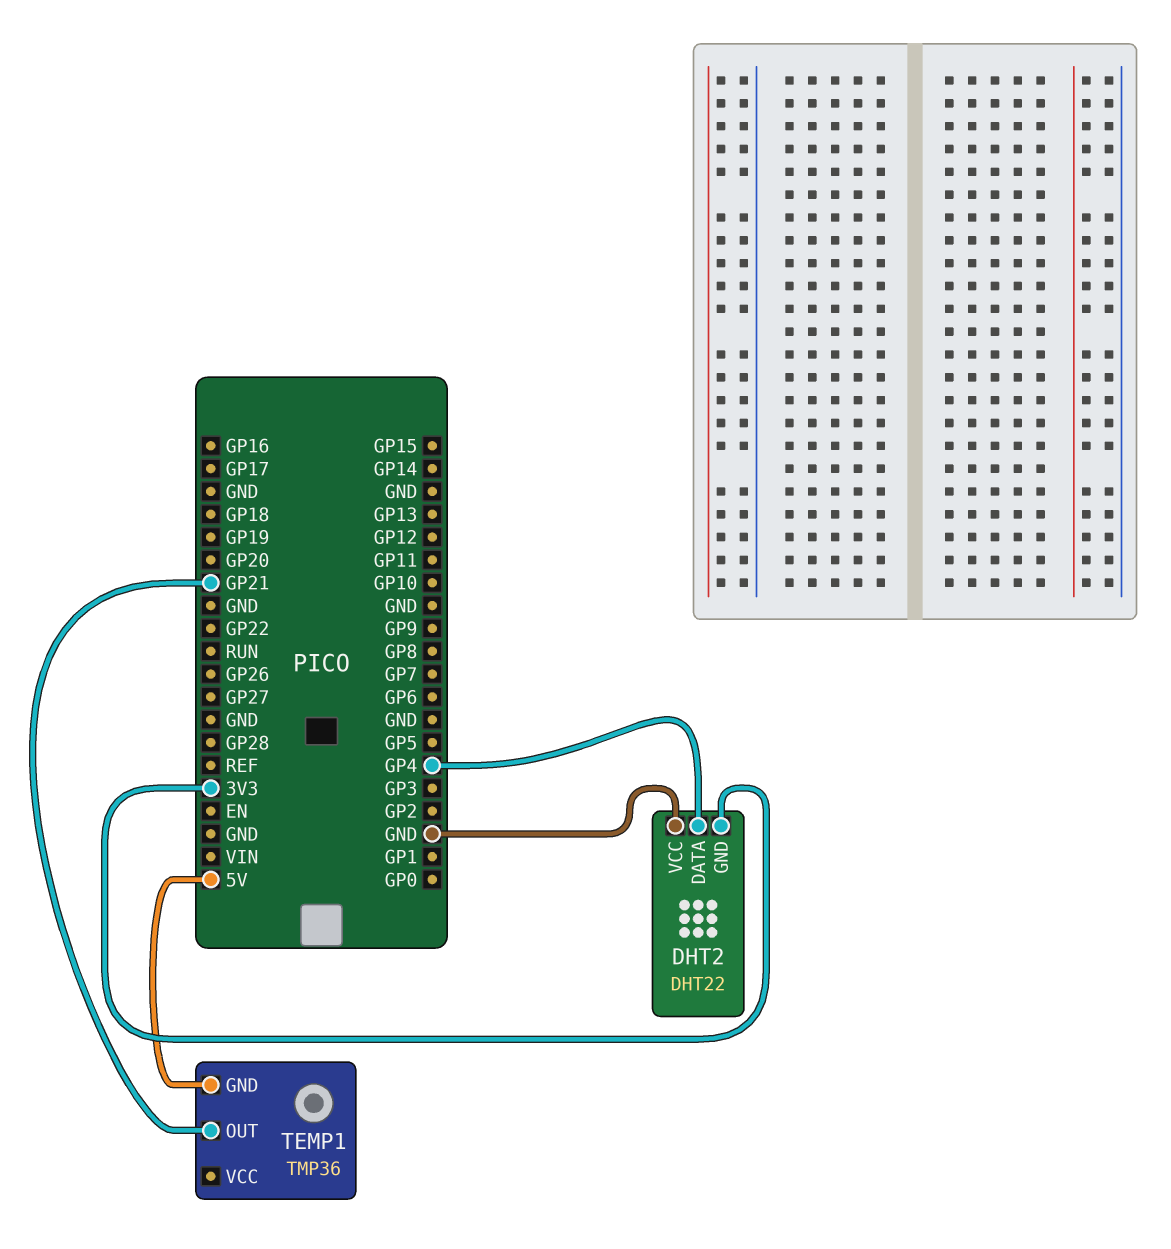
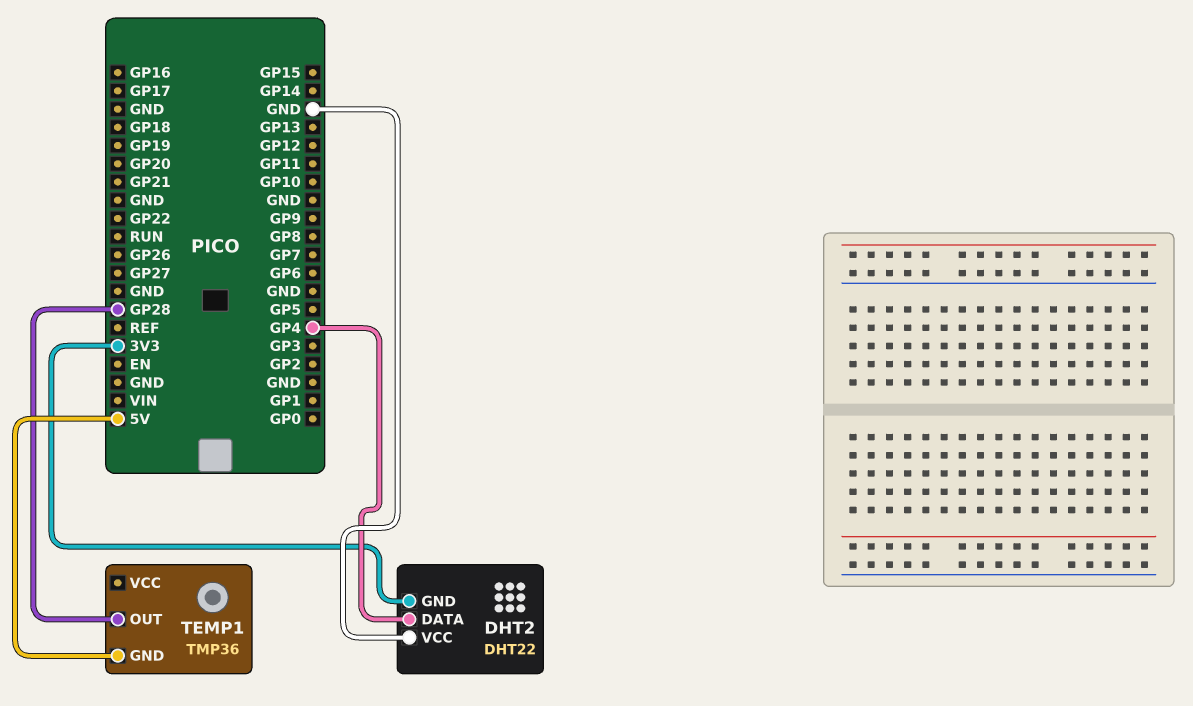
TEMP1 pin OUT: GP21 -> GP28

